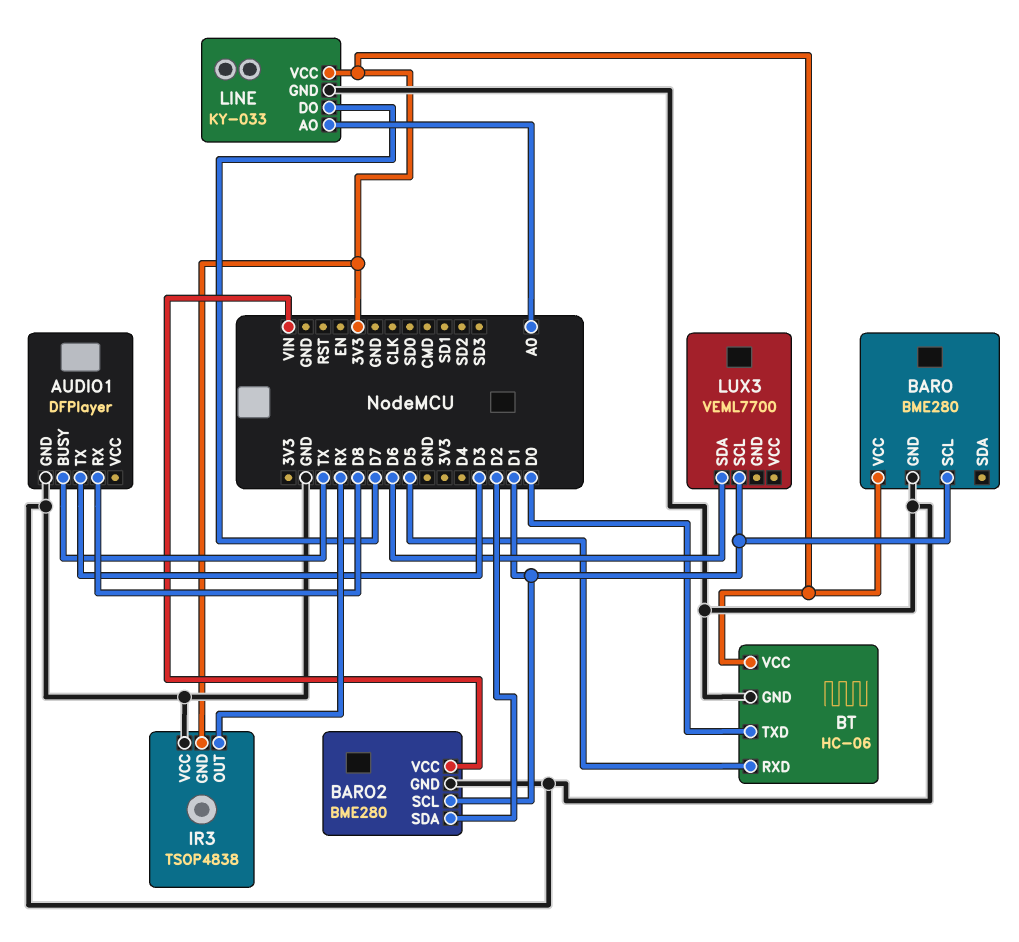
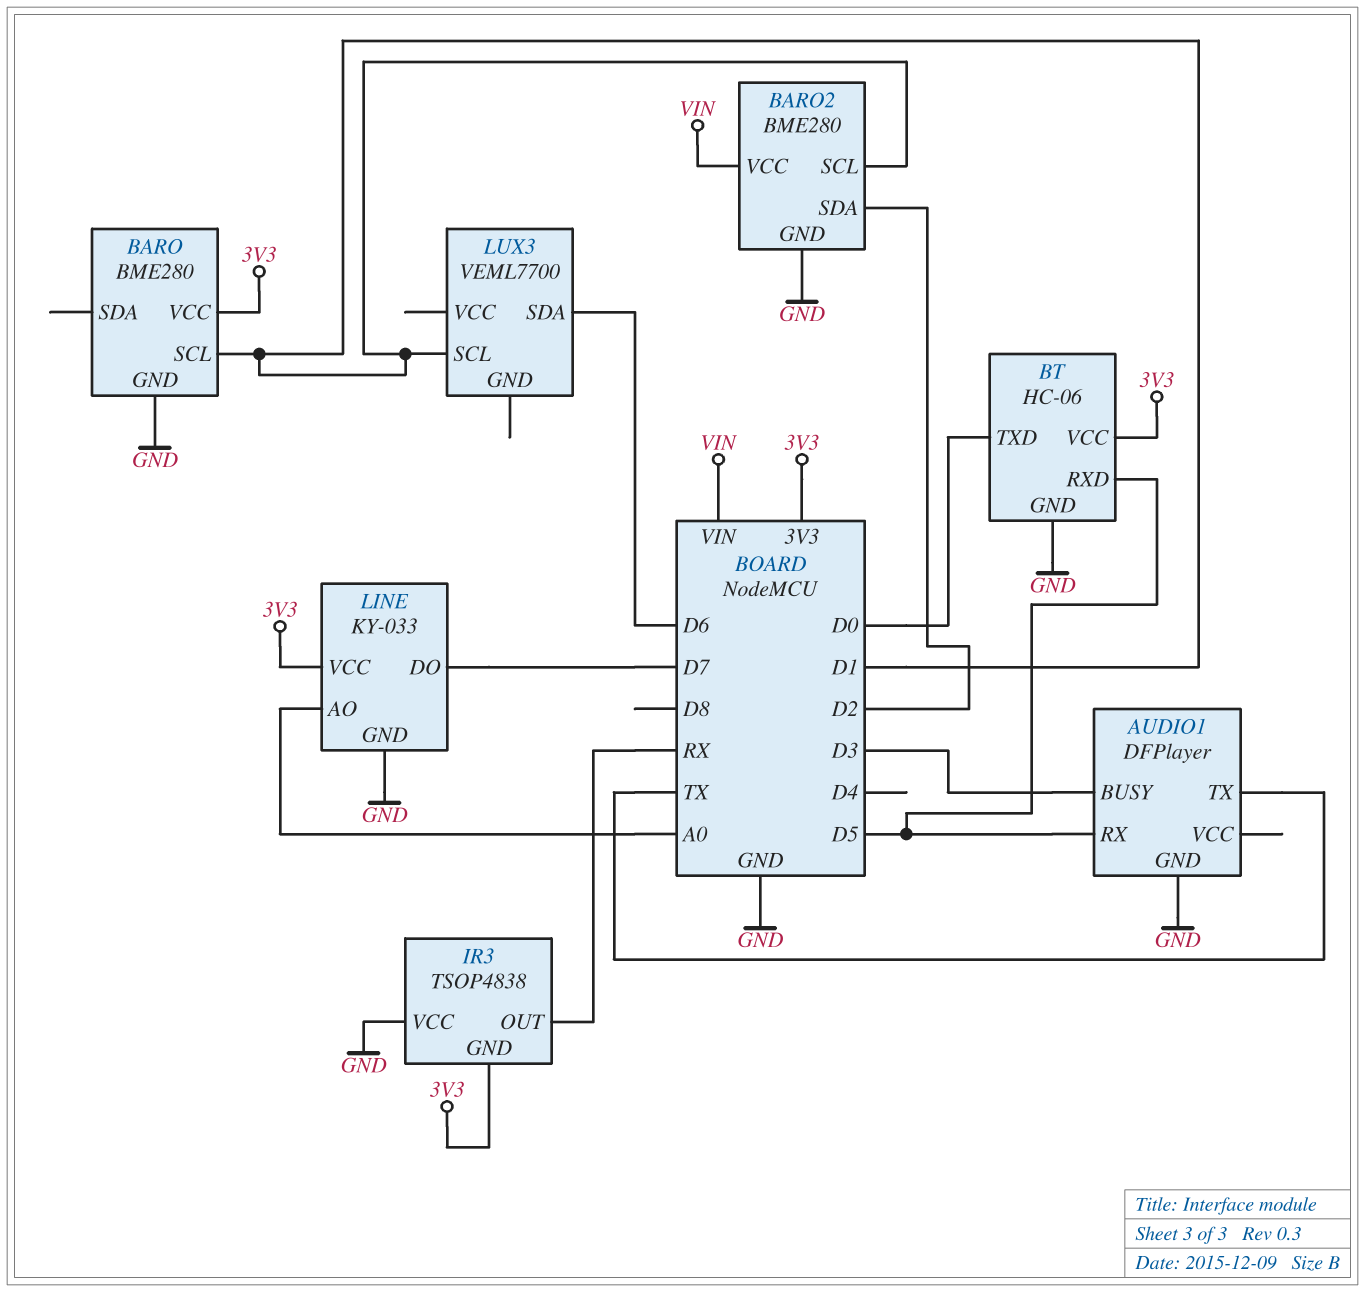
AUDIO1 pin BUSY: TX -> D3
AUDIO1 pin RX: D8 -> D5
AUDIO1 pin TX: D3 -> TX

